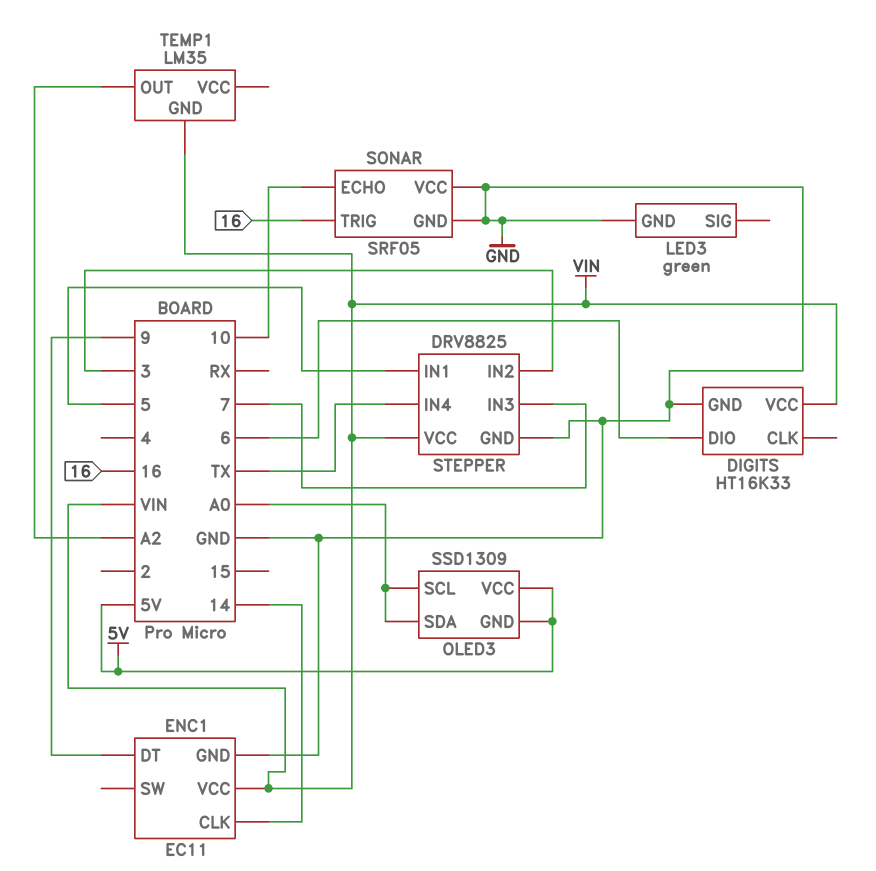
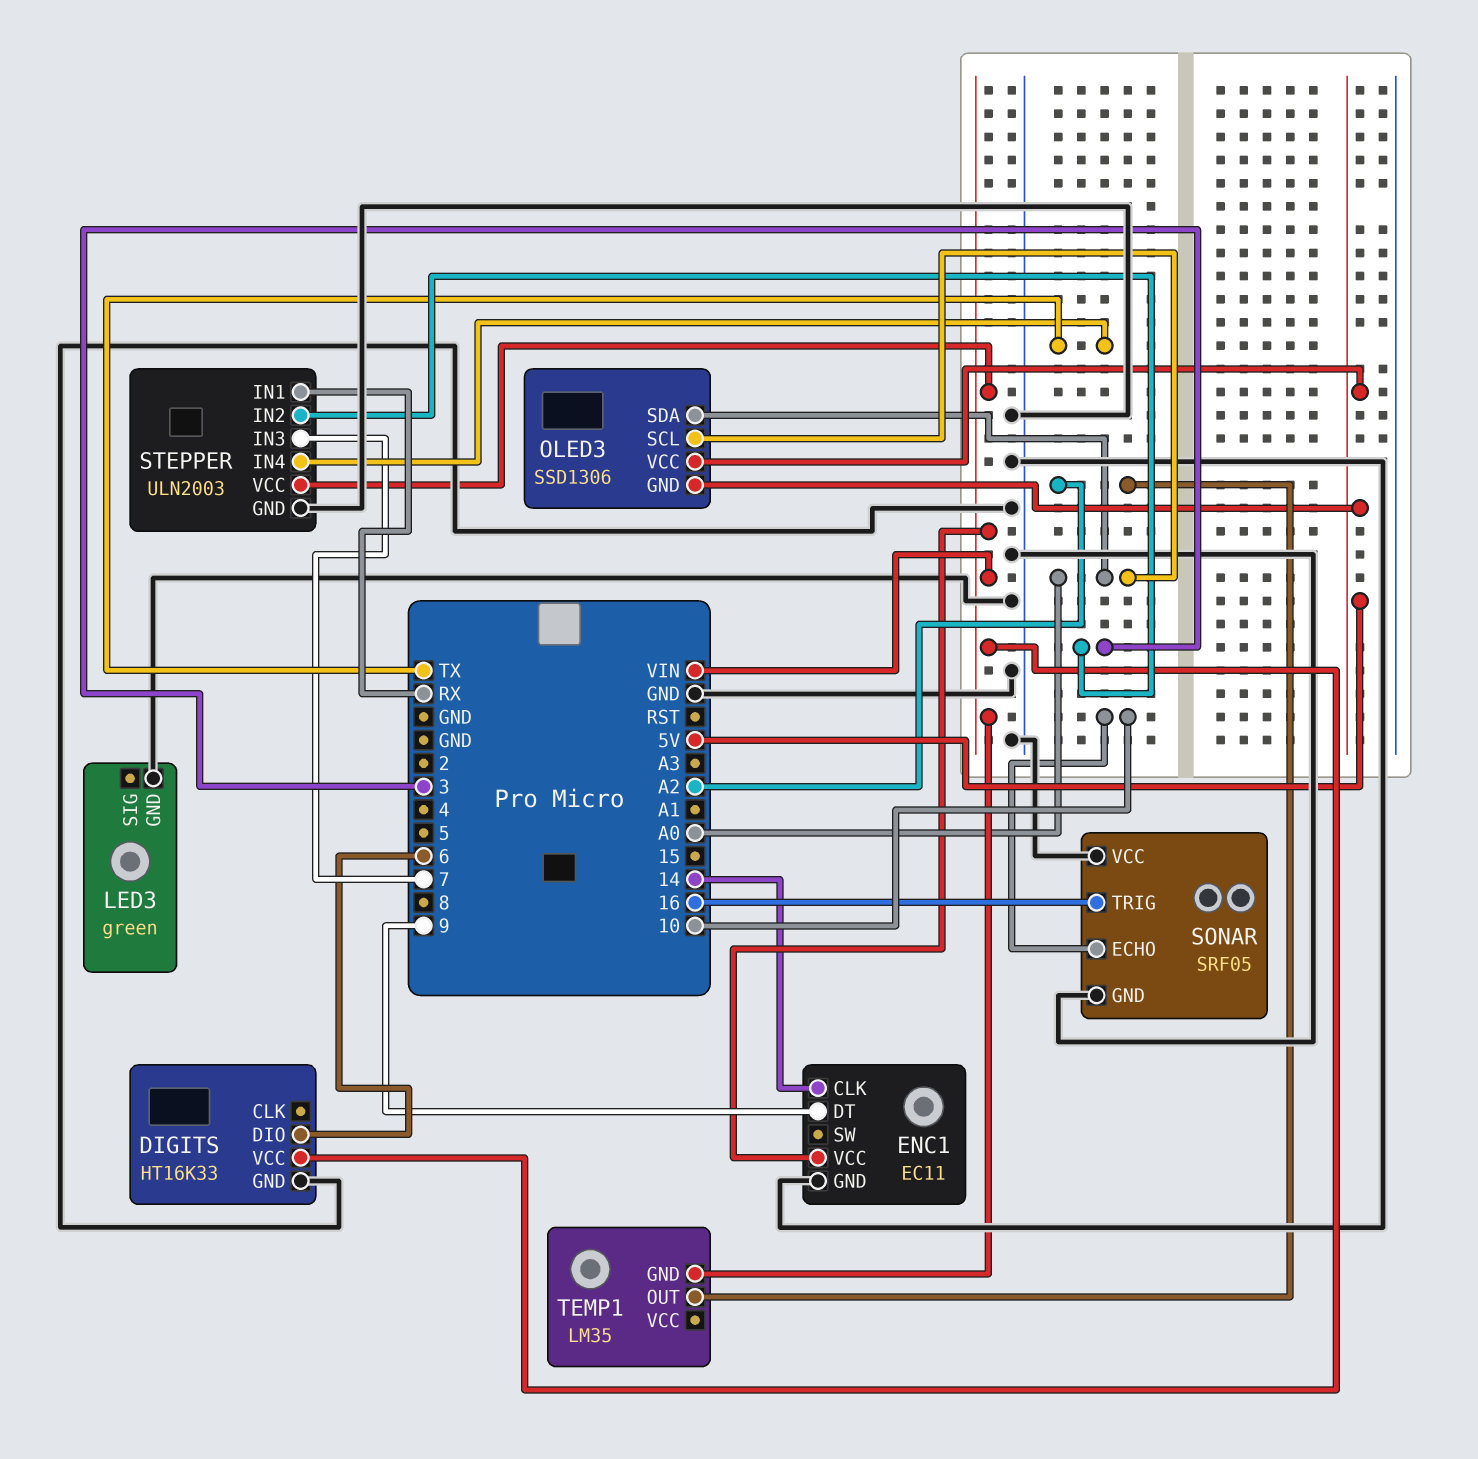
OLED3: SSD1309 -> SSD1306
STEPPER: DRV8825 -> ULN2003
STEPPER pin IN1: 5 -> RX

